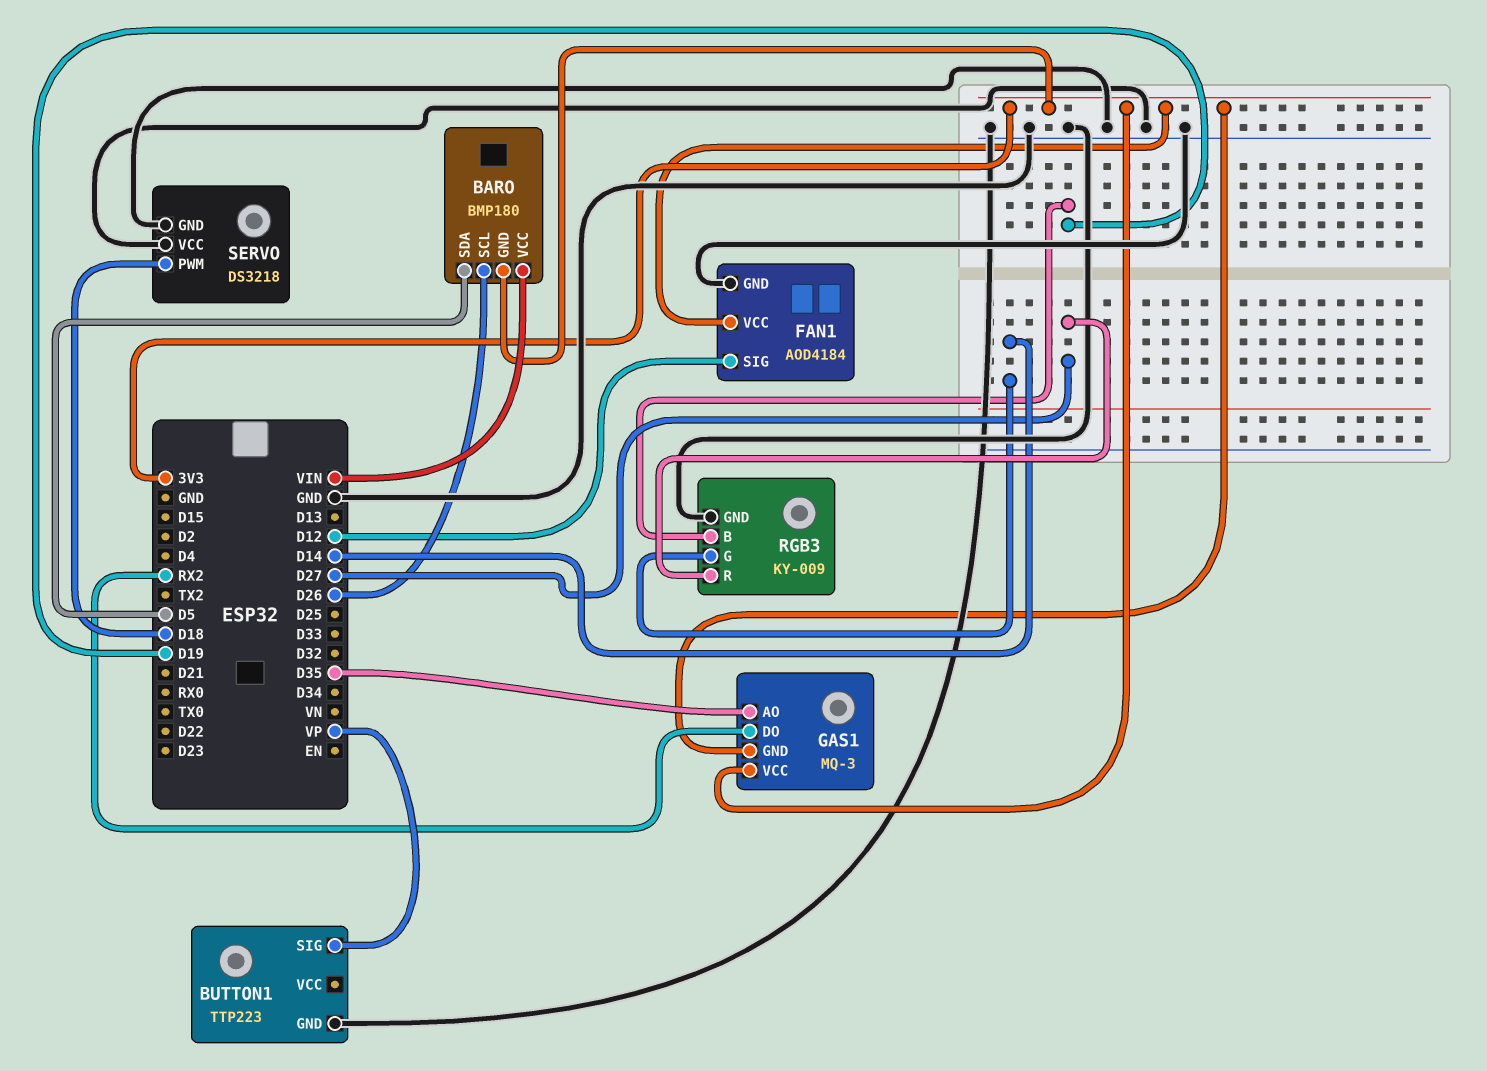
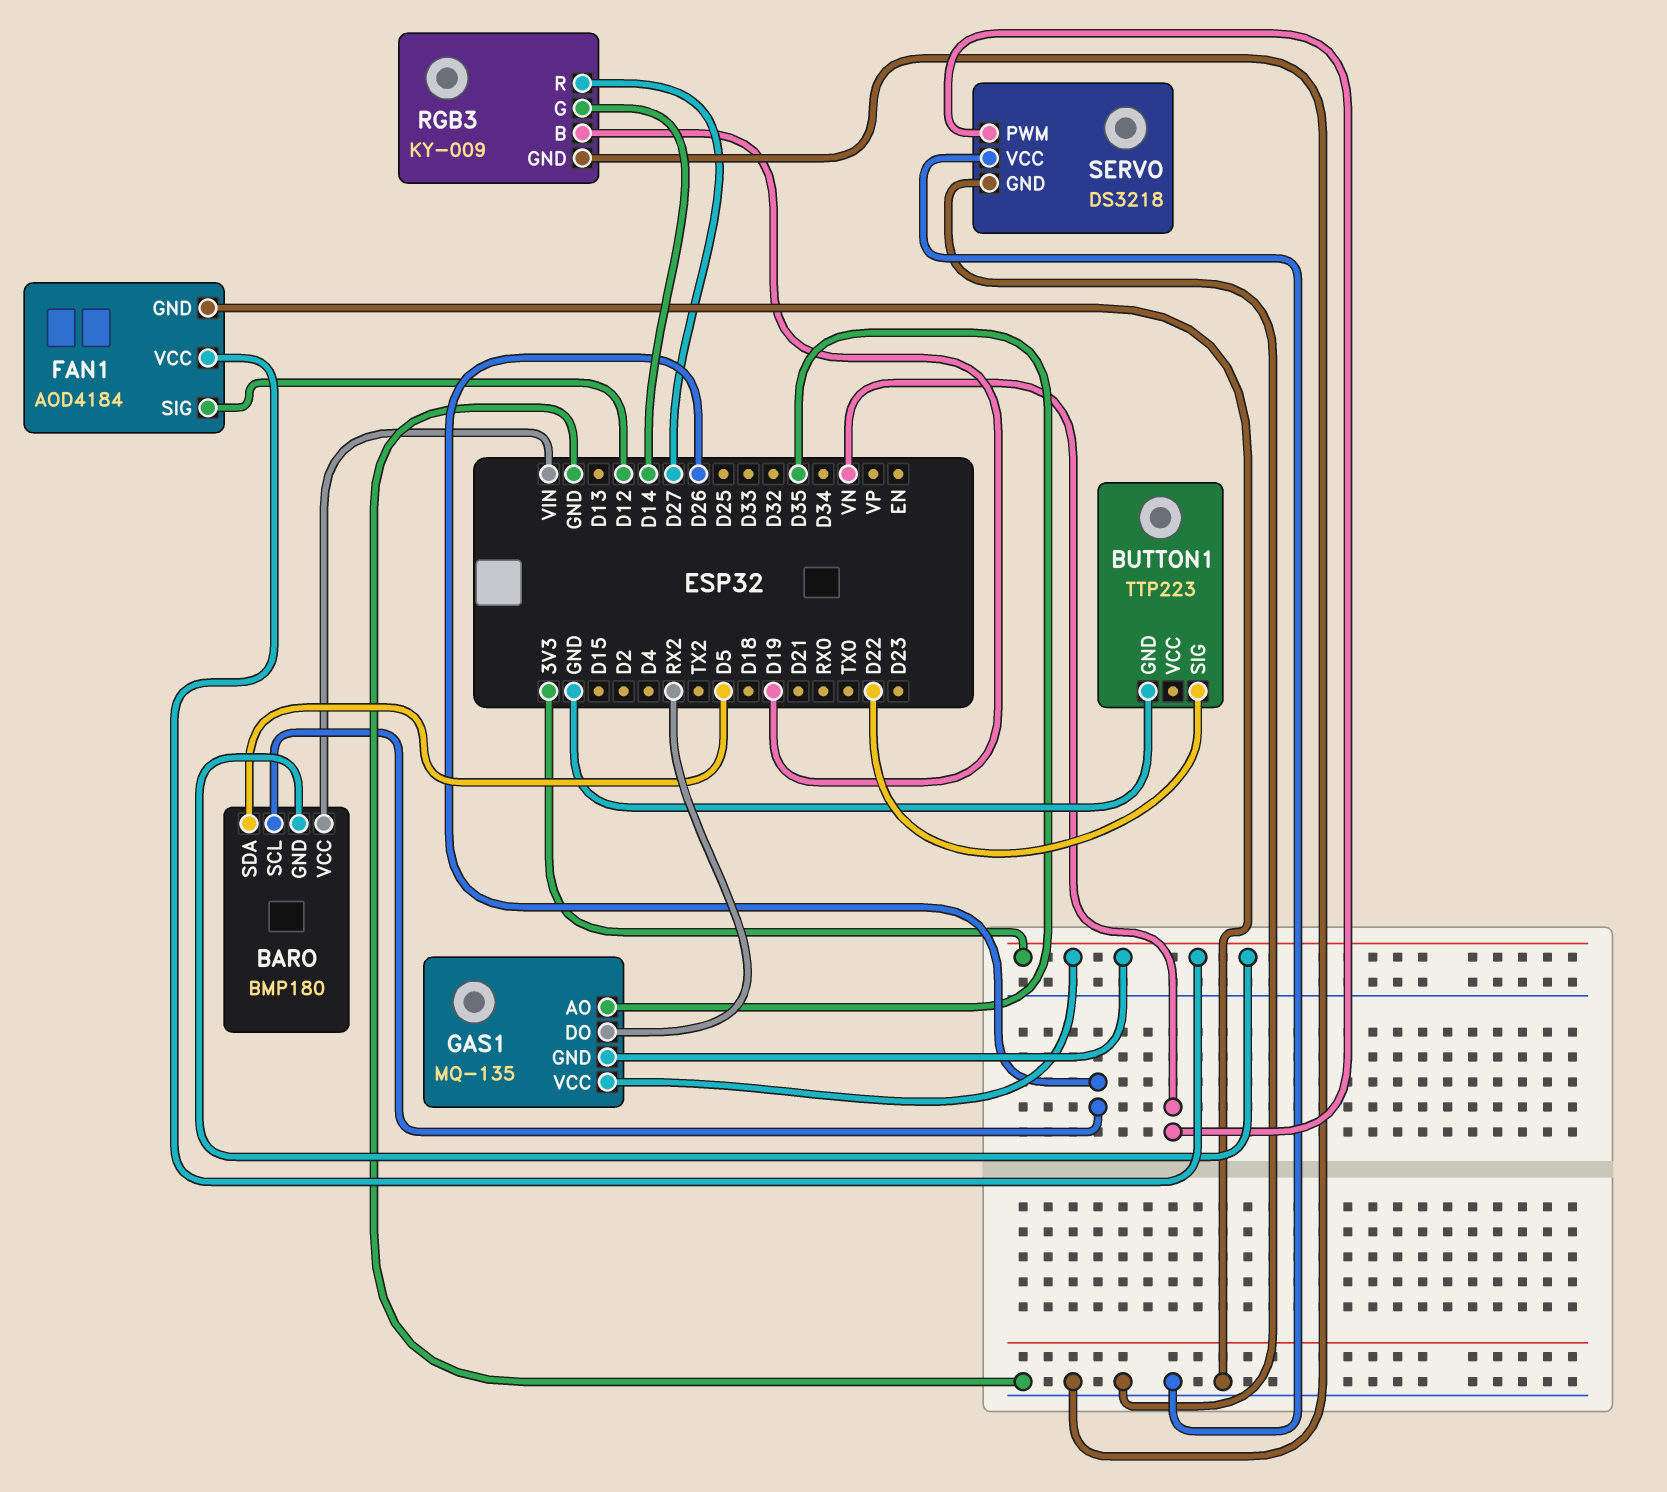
BUTTON1 pin SIG: VP -> D22
GAS1: MQ-3 -> MQ-135
SERVO pin PWM: D18 -> VN

